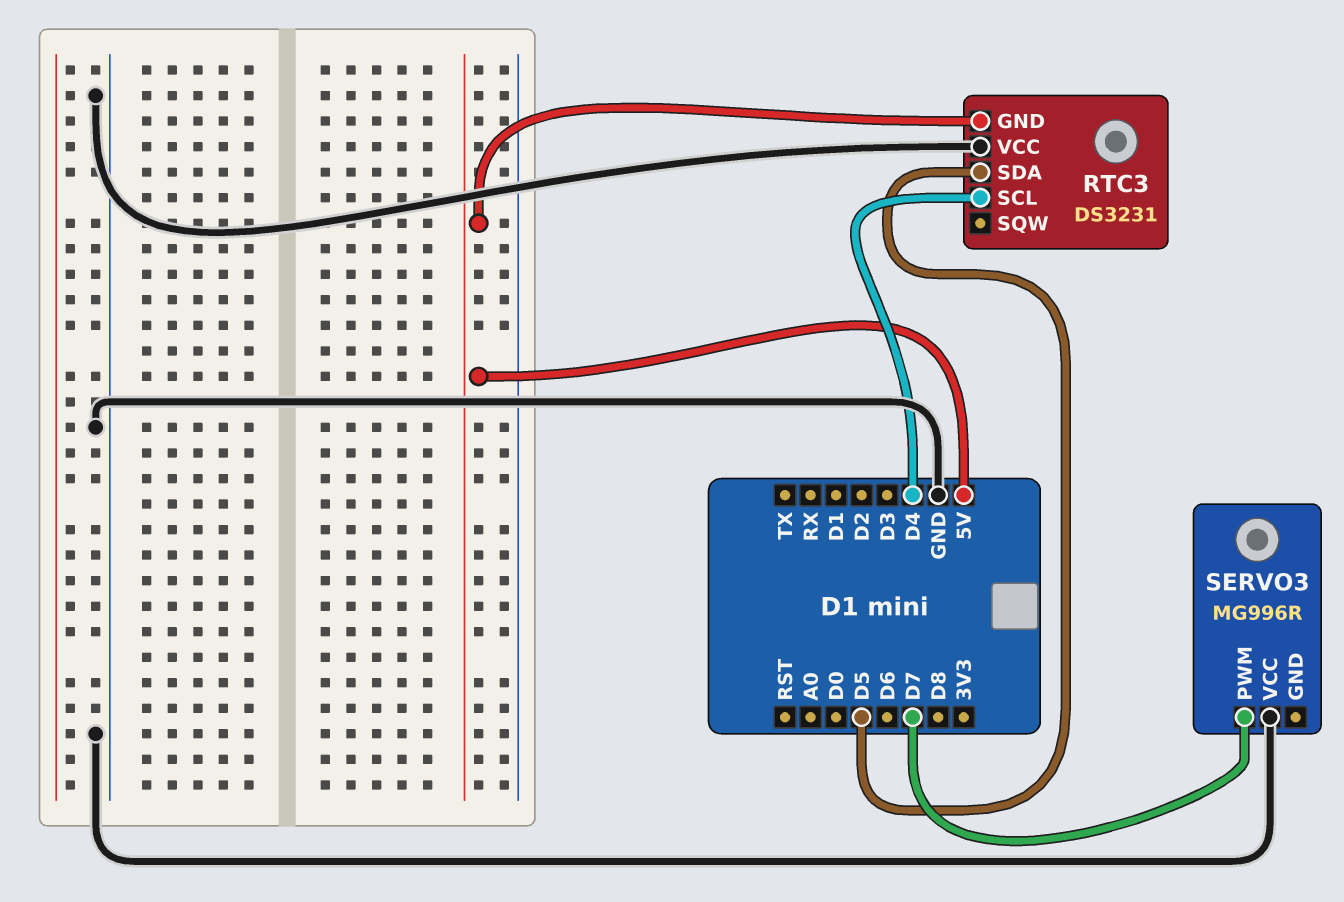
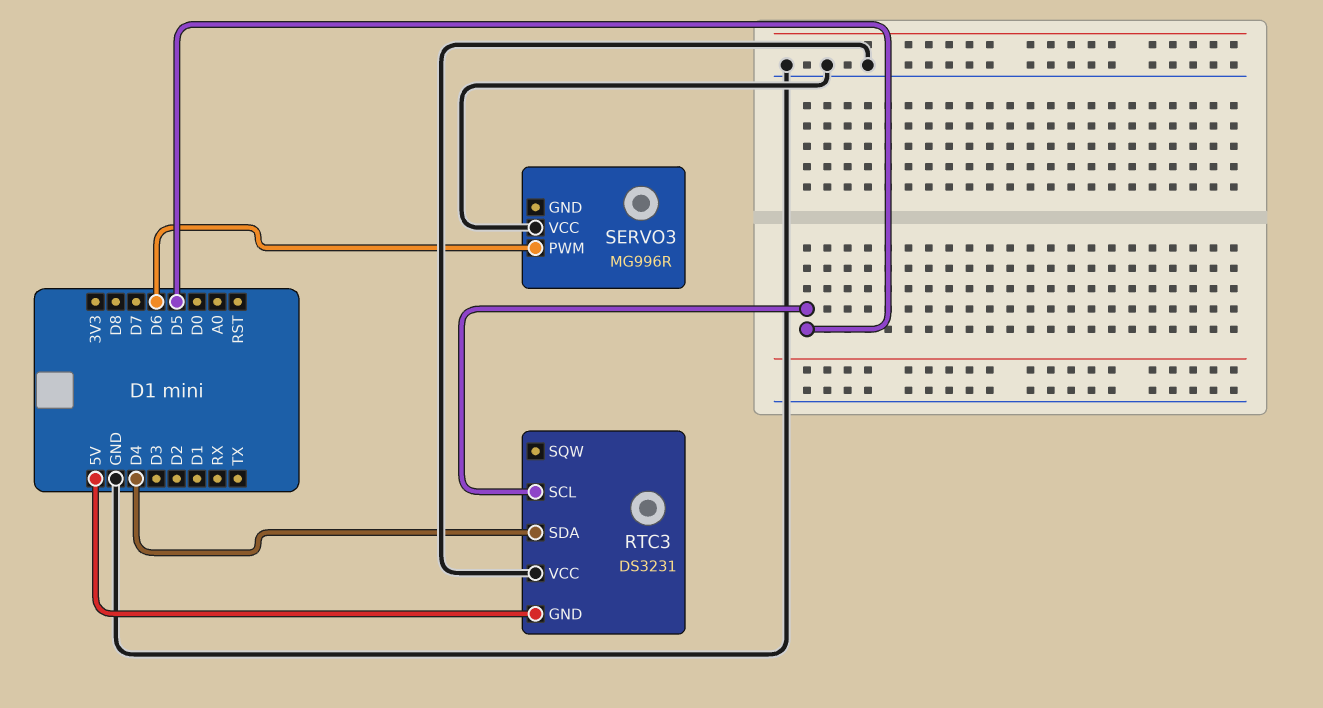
RTC3 pin SCL: D4 -> D5
RTC3 pin SDA: D5 -> D4
SERVO3 pin PWM: D7 -> D6

